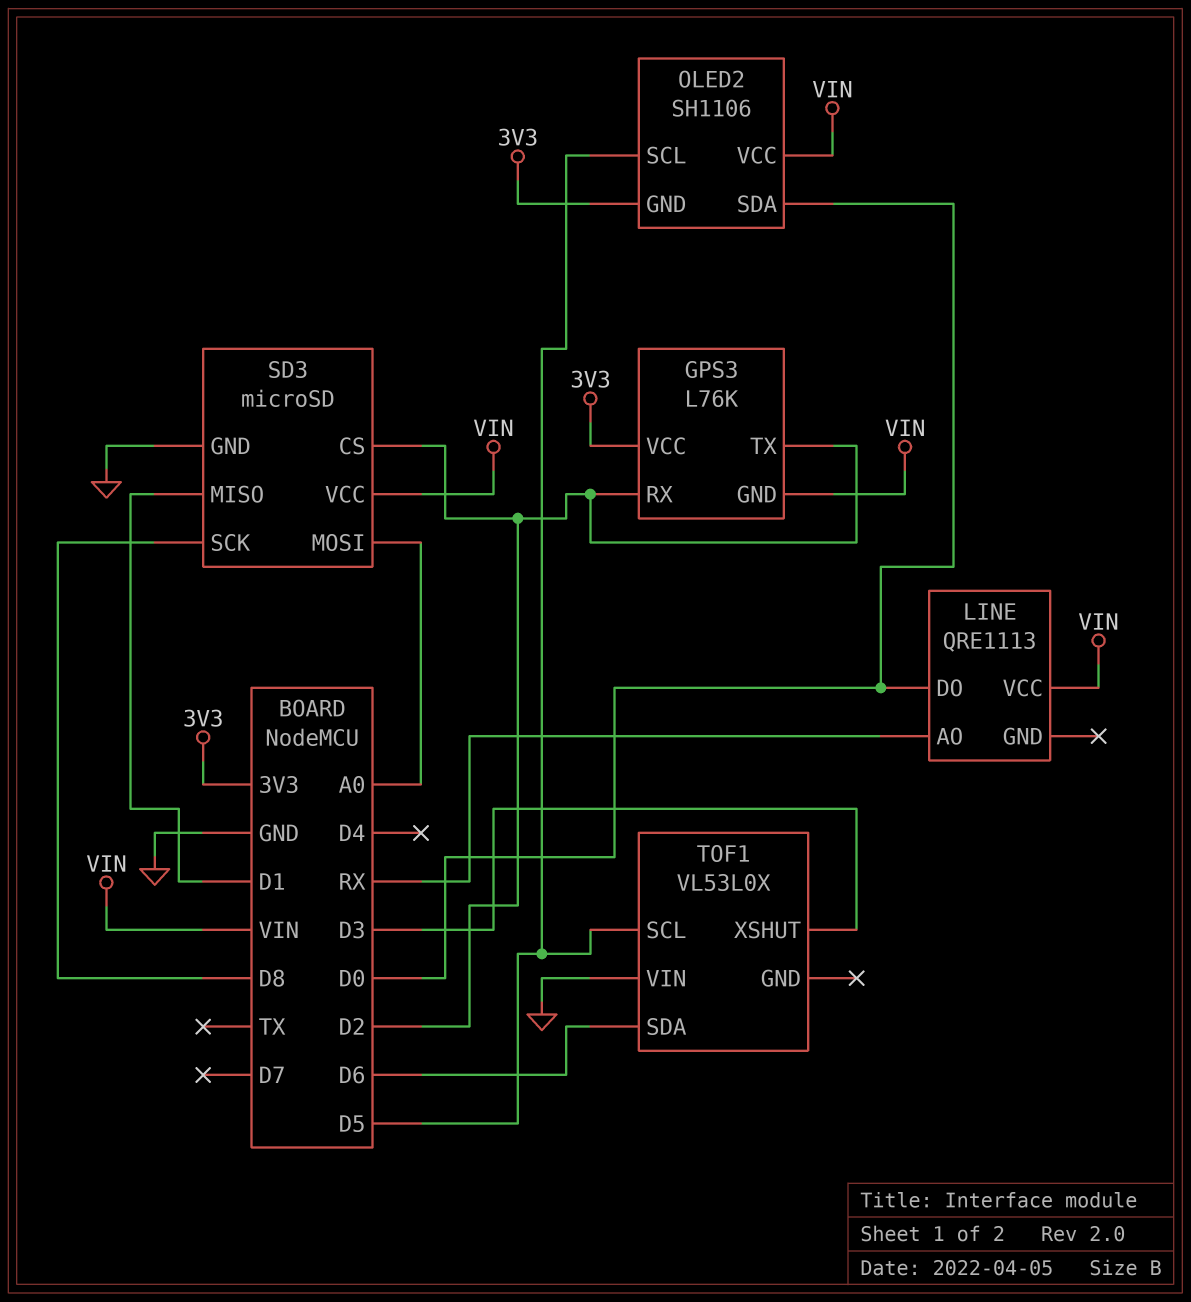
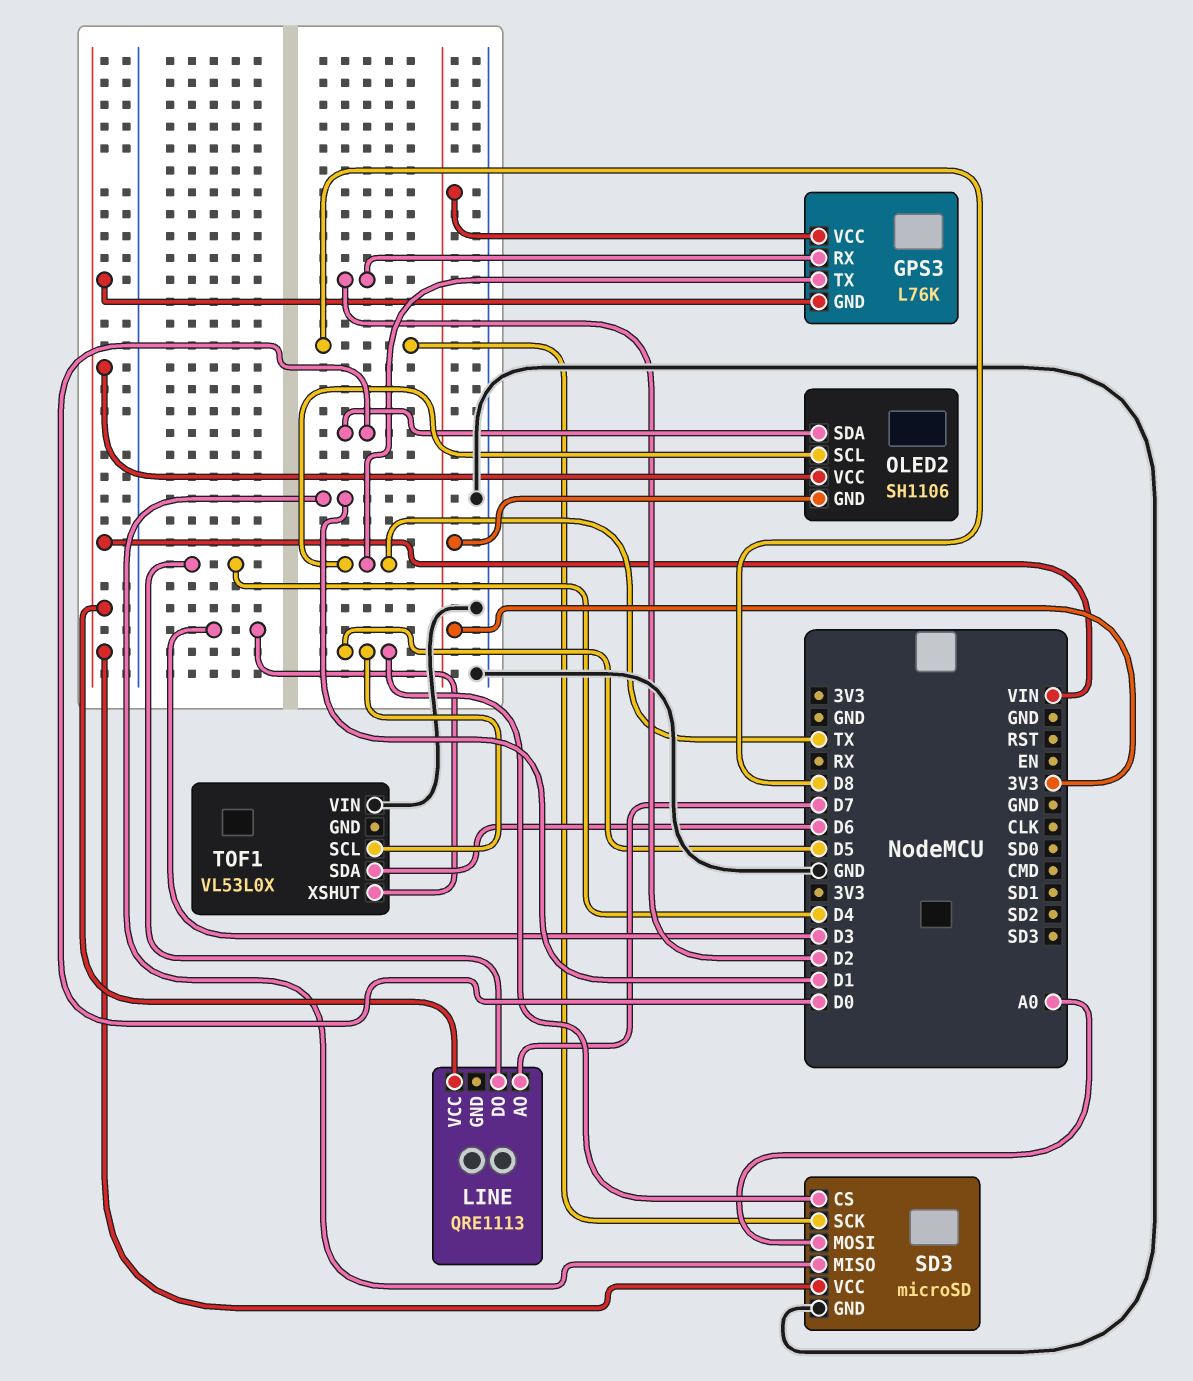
GPS3 pin TX: D2 -> TX
LINE pin AO: RX -> D7
LINE pin DO: D0 -> D4
OLED2 pin SCL: D5 -> TX
SD3 pin CS: D2 -> D5

